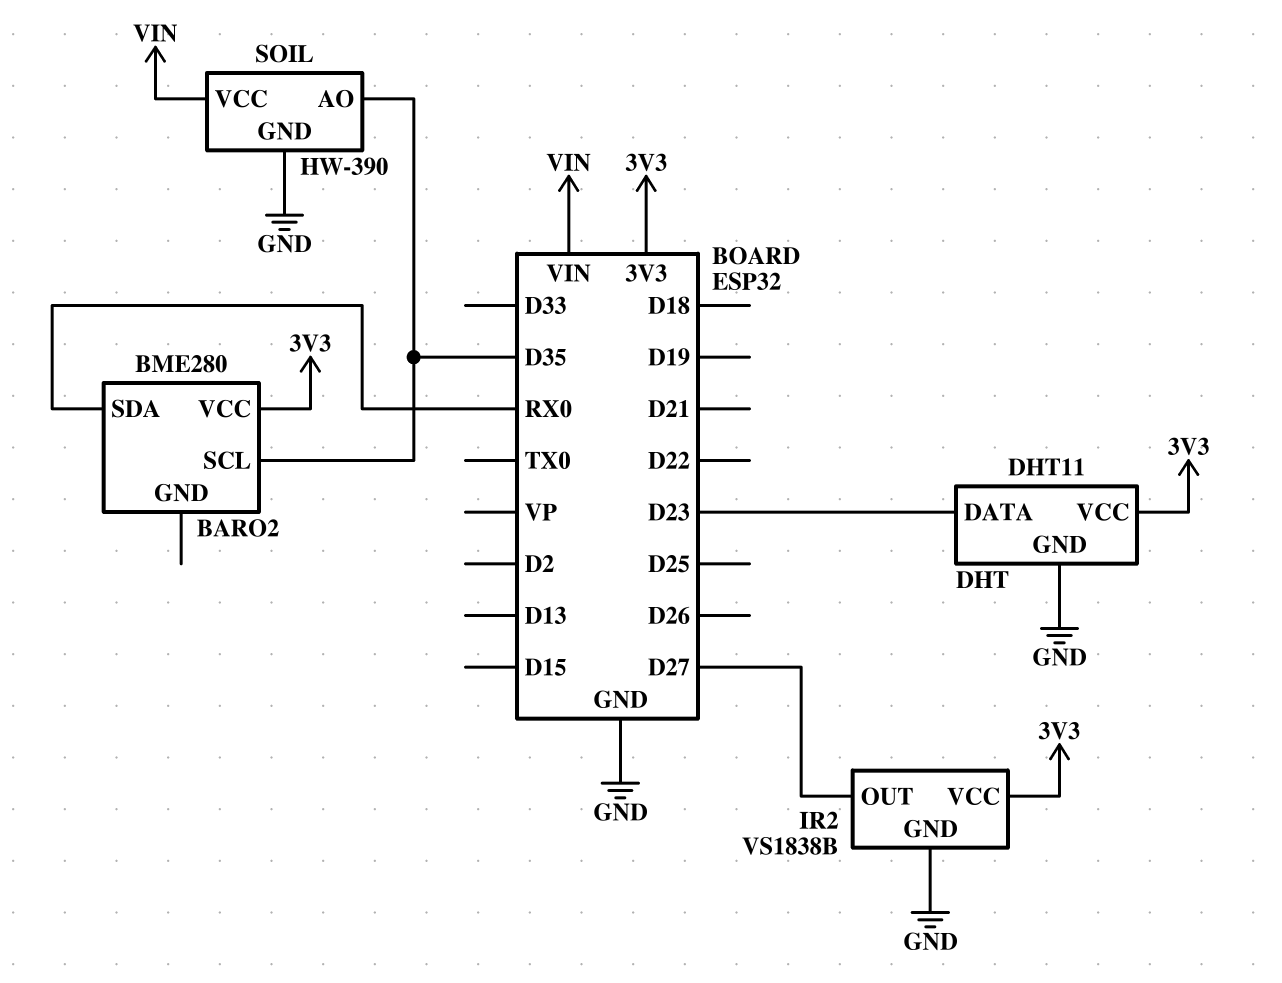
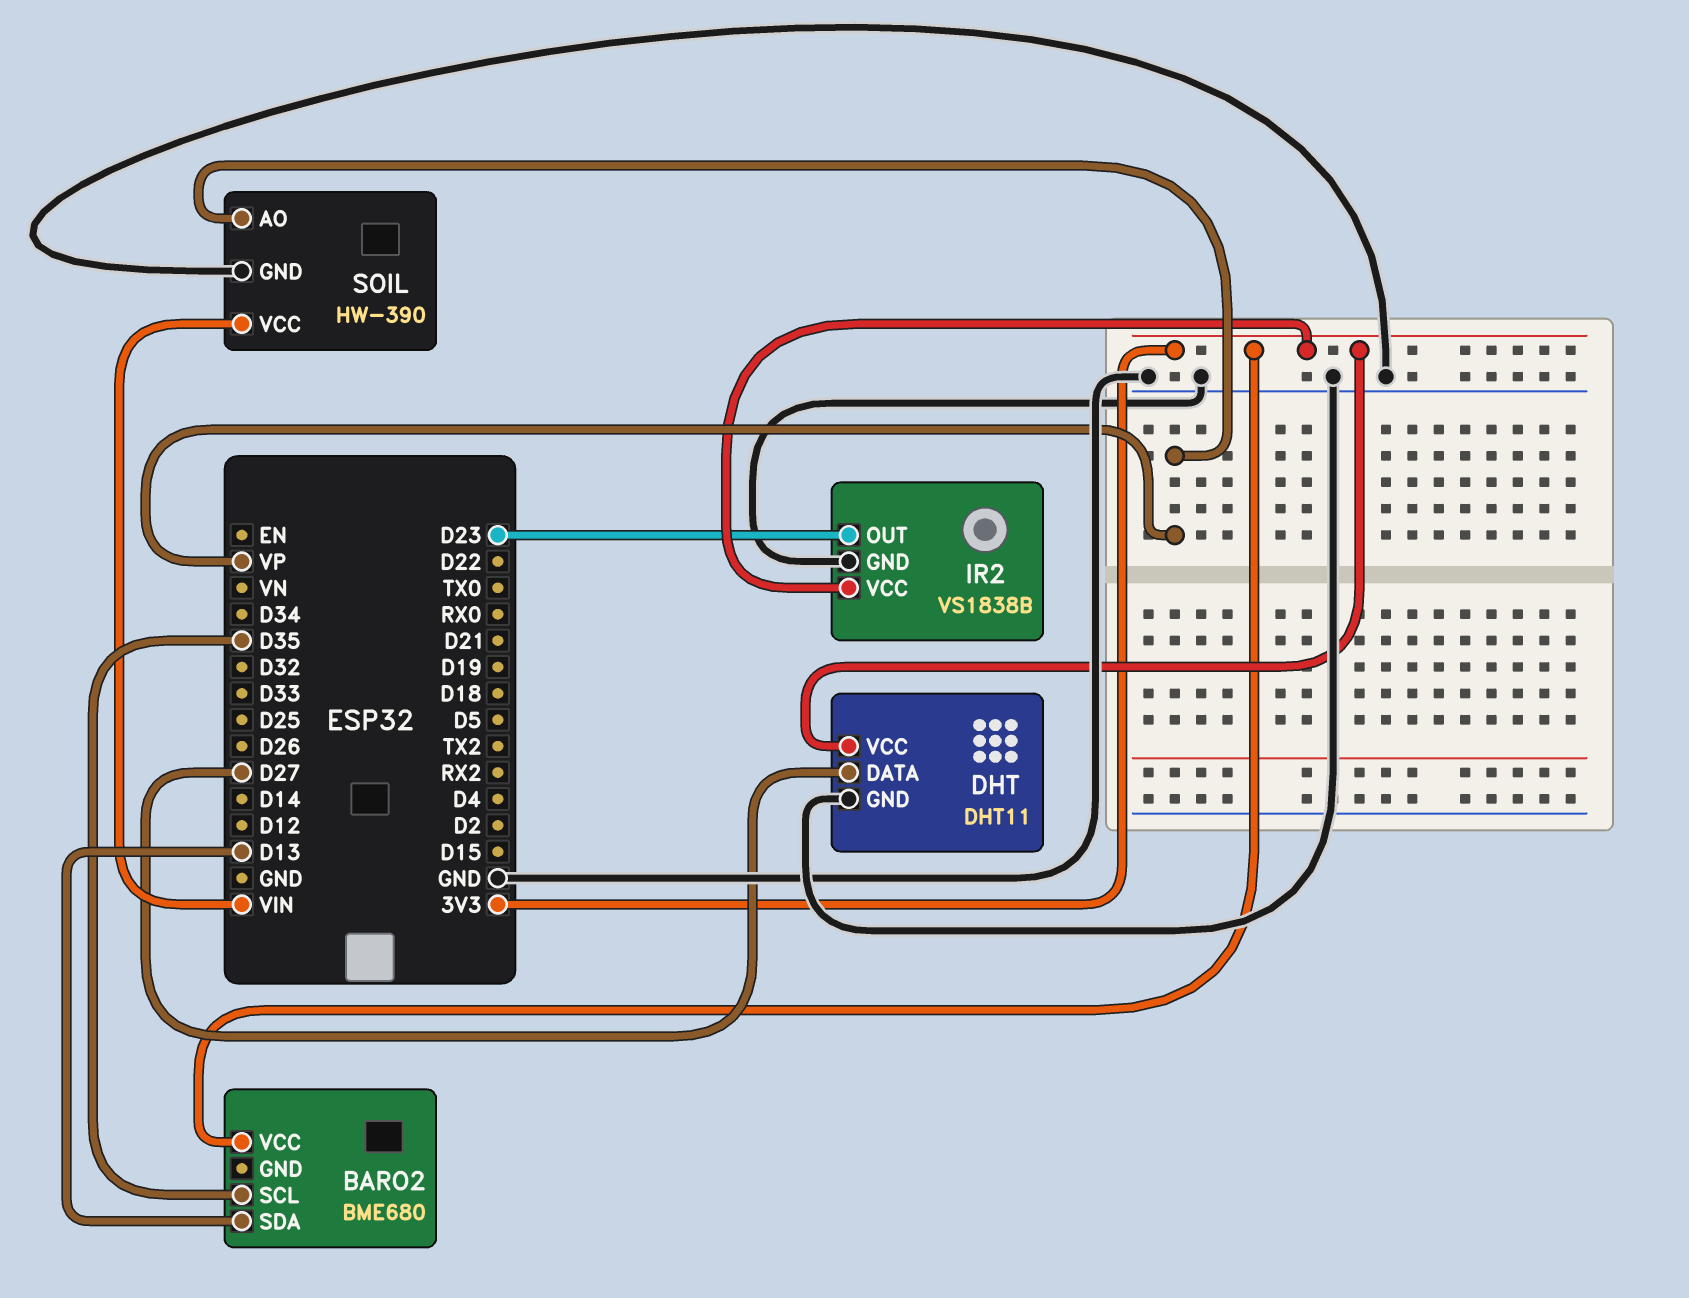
BARO2: BME280 -> BME680
BARO2 pin SDA: RX0 -> D13
DHT pin DATA: D23 -> D27
IR2 pin OUT: D27 -> D23
SOIL pin AO: D35 -> VP

